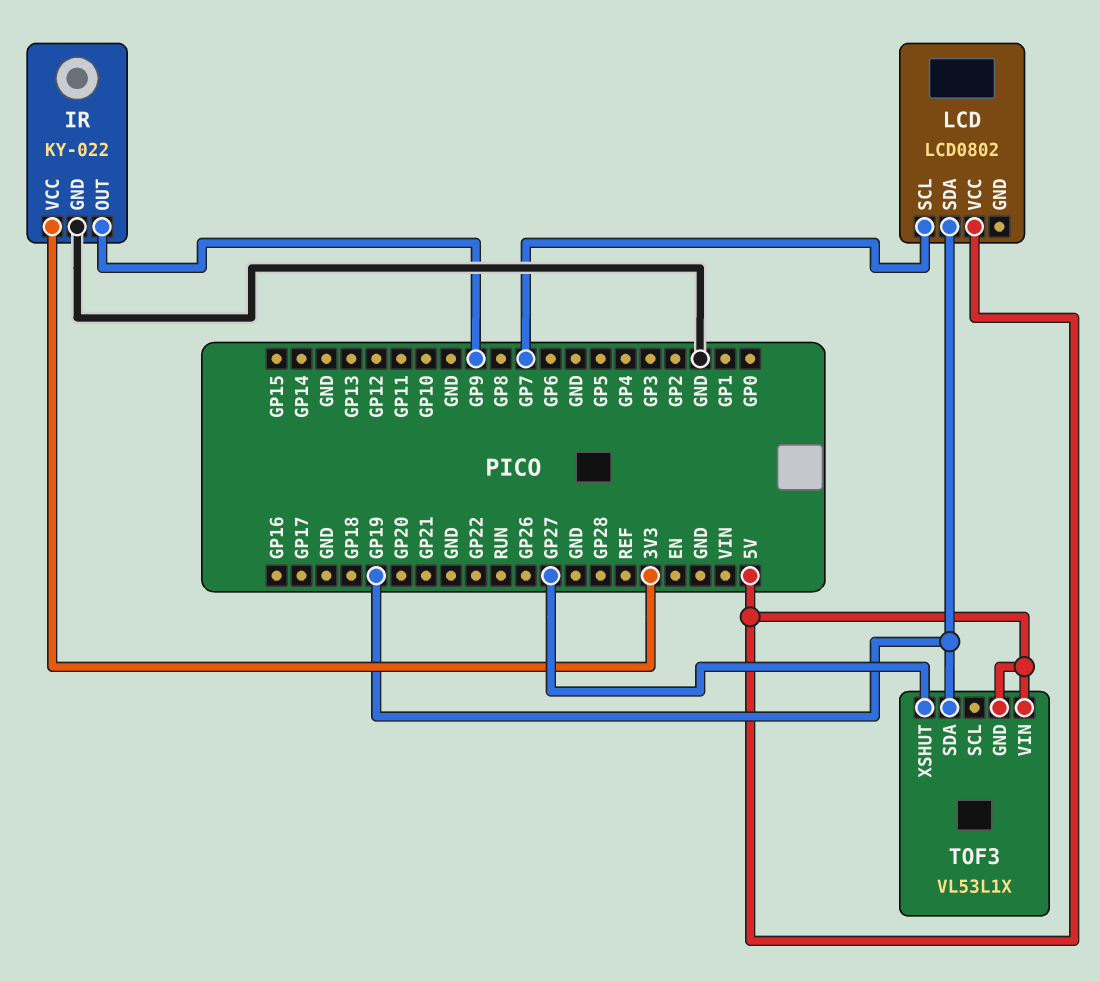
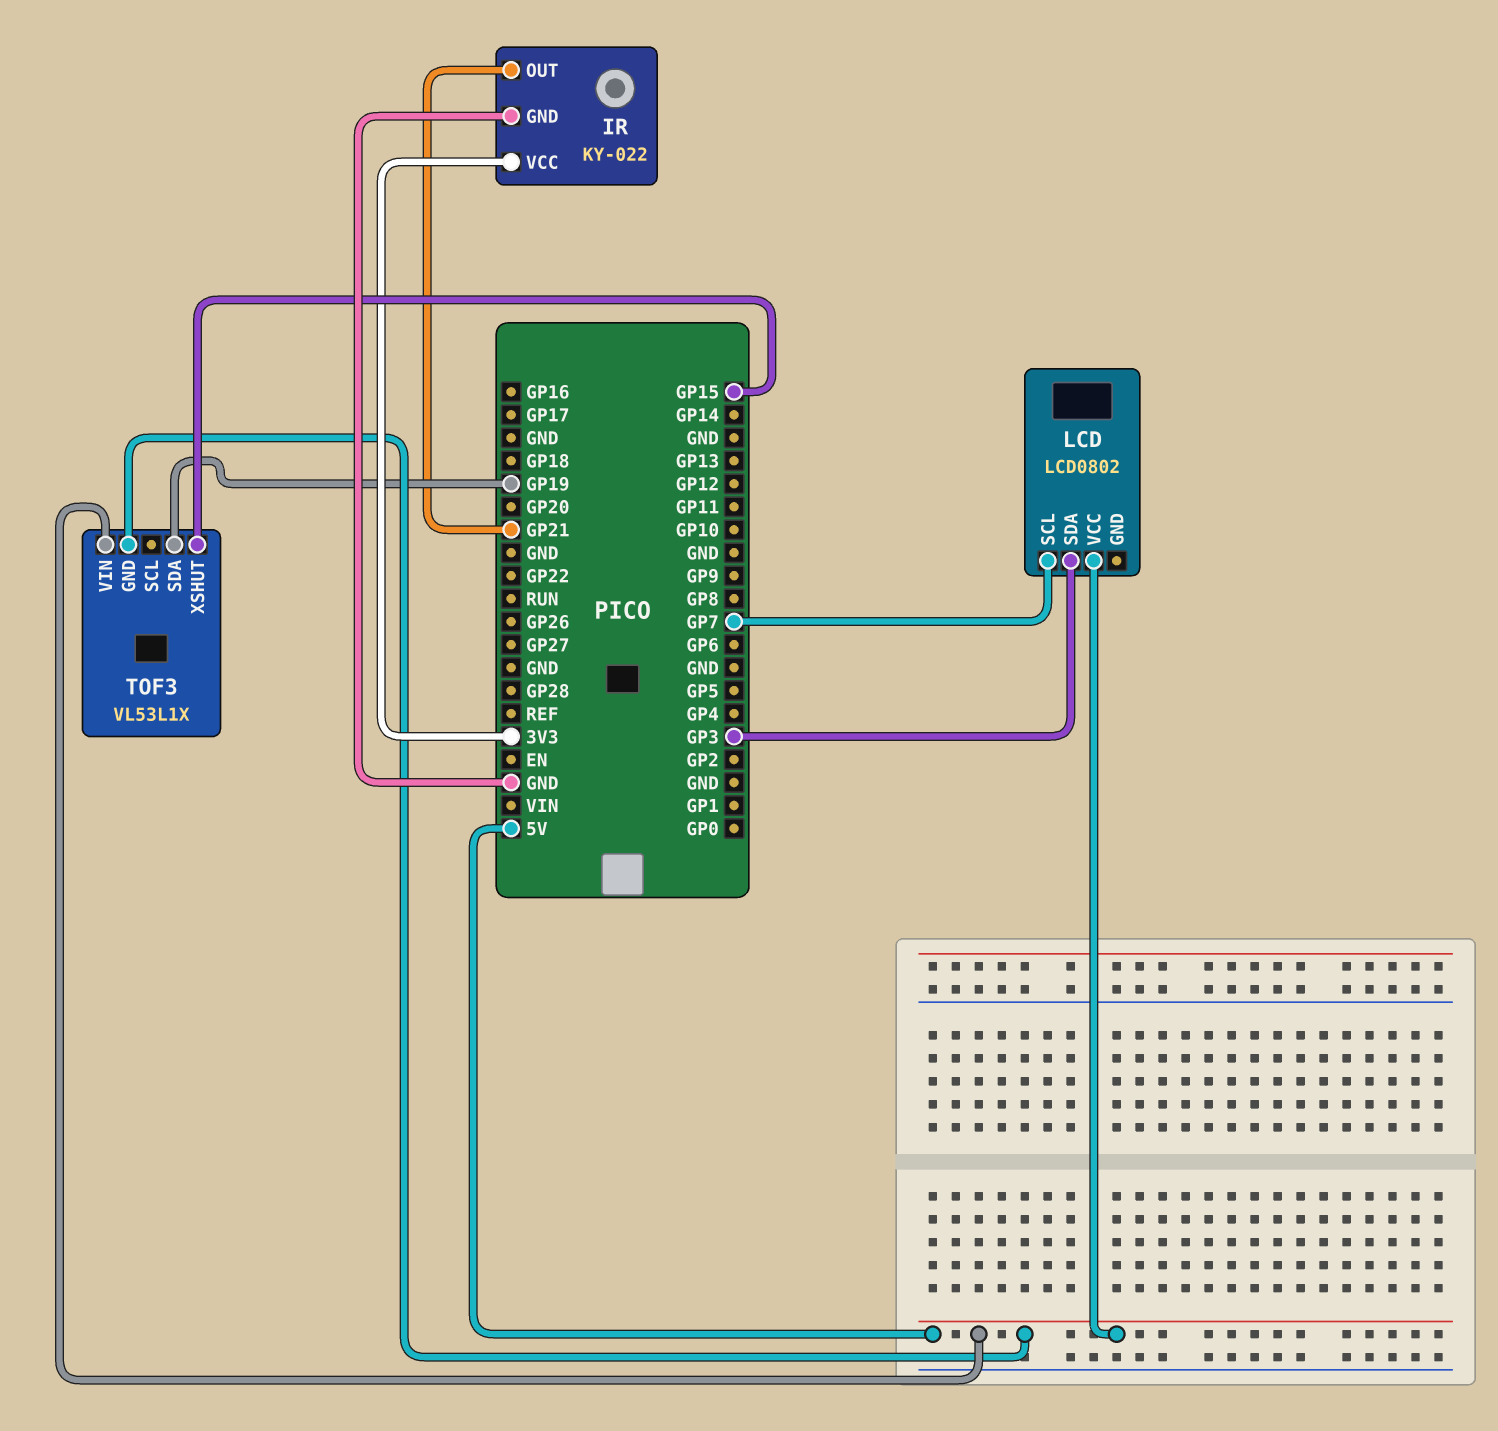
IR pin OUT: GP9 -> GP21
LCD pin SDA: GP19 -> GP3
TOF3 pin XSHUT: GP27 -> GP15

